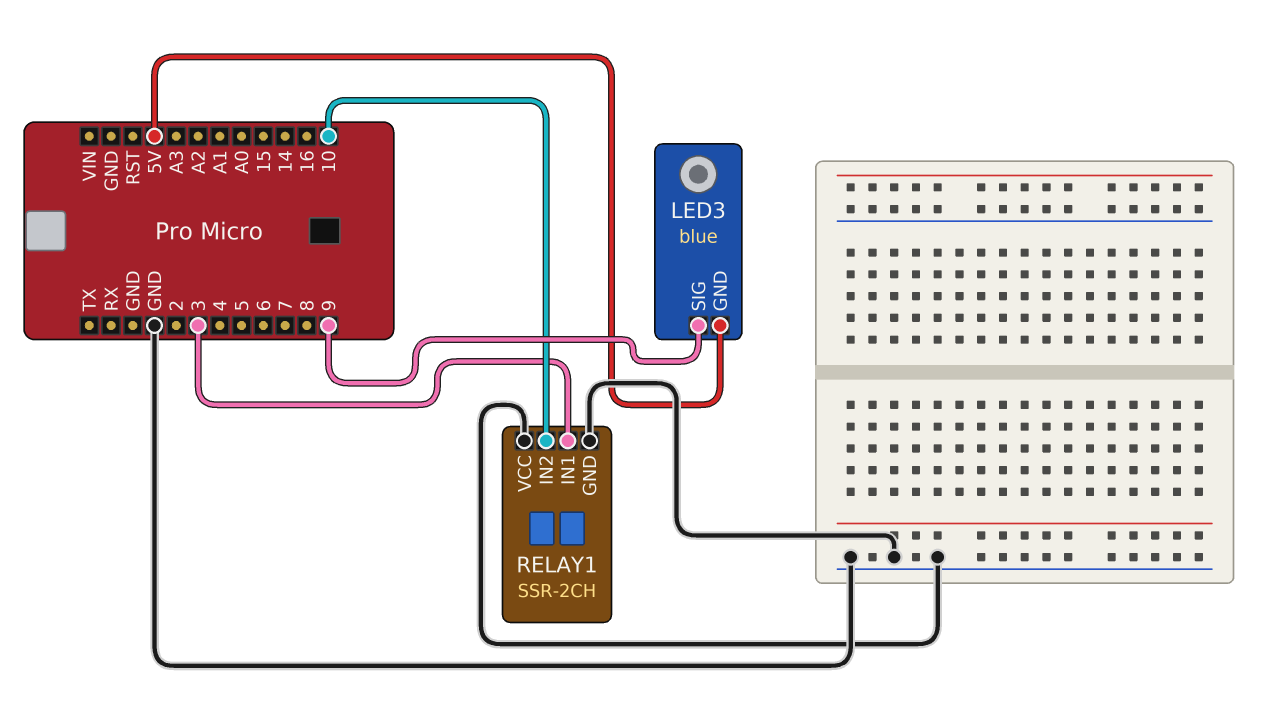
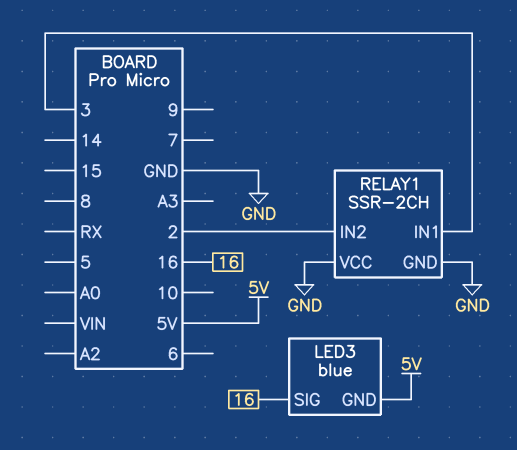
LED3 pin SIG: 9 -> 16
RELAY1 pin IN2: 10 -> 2

